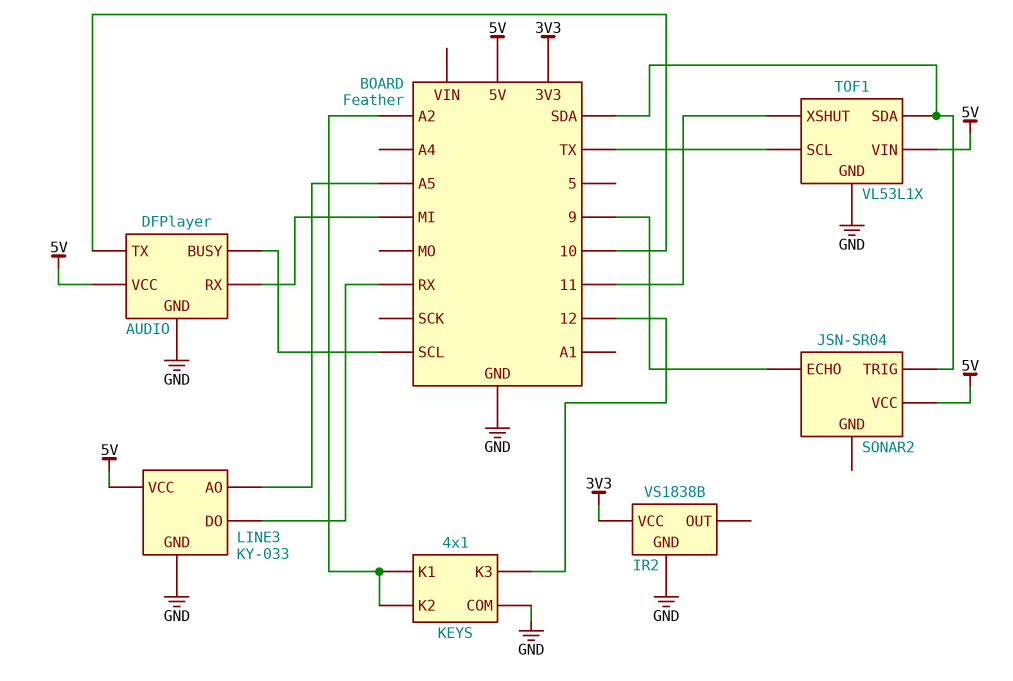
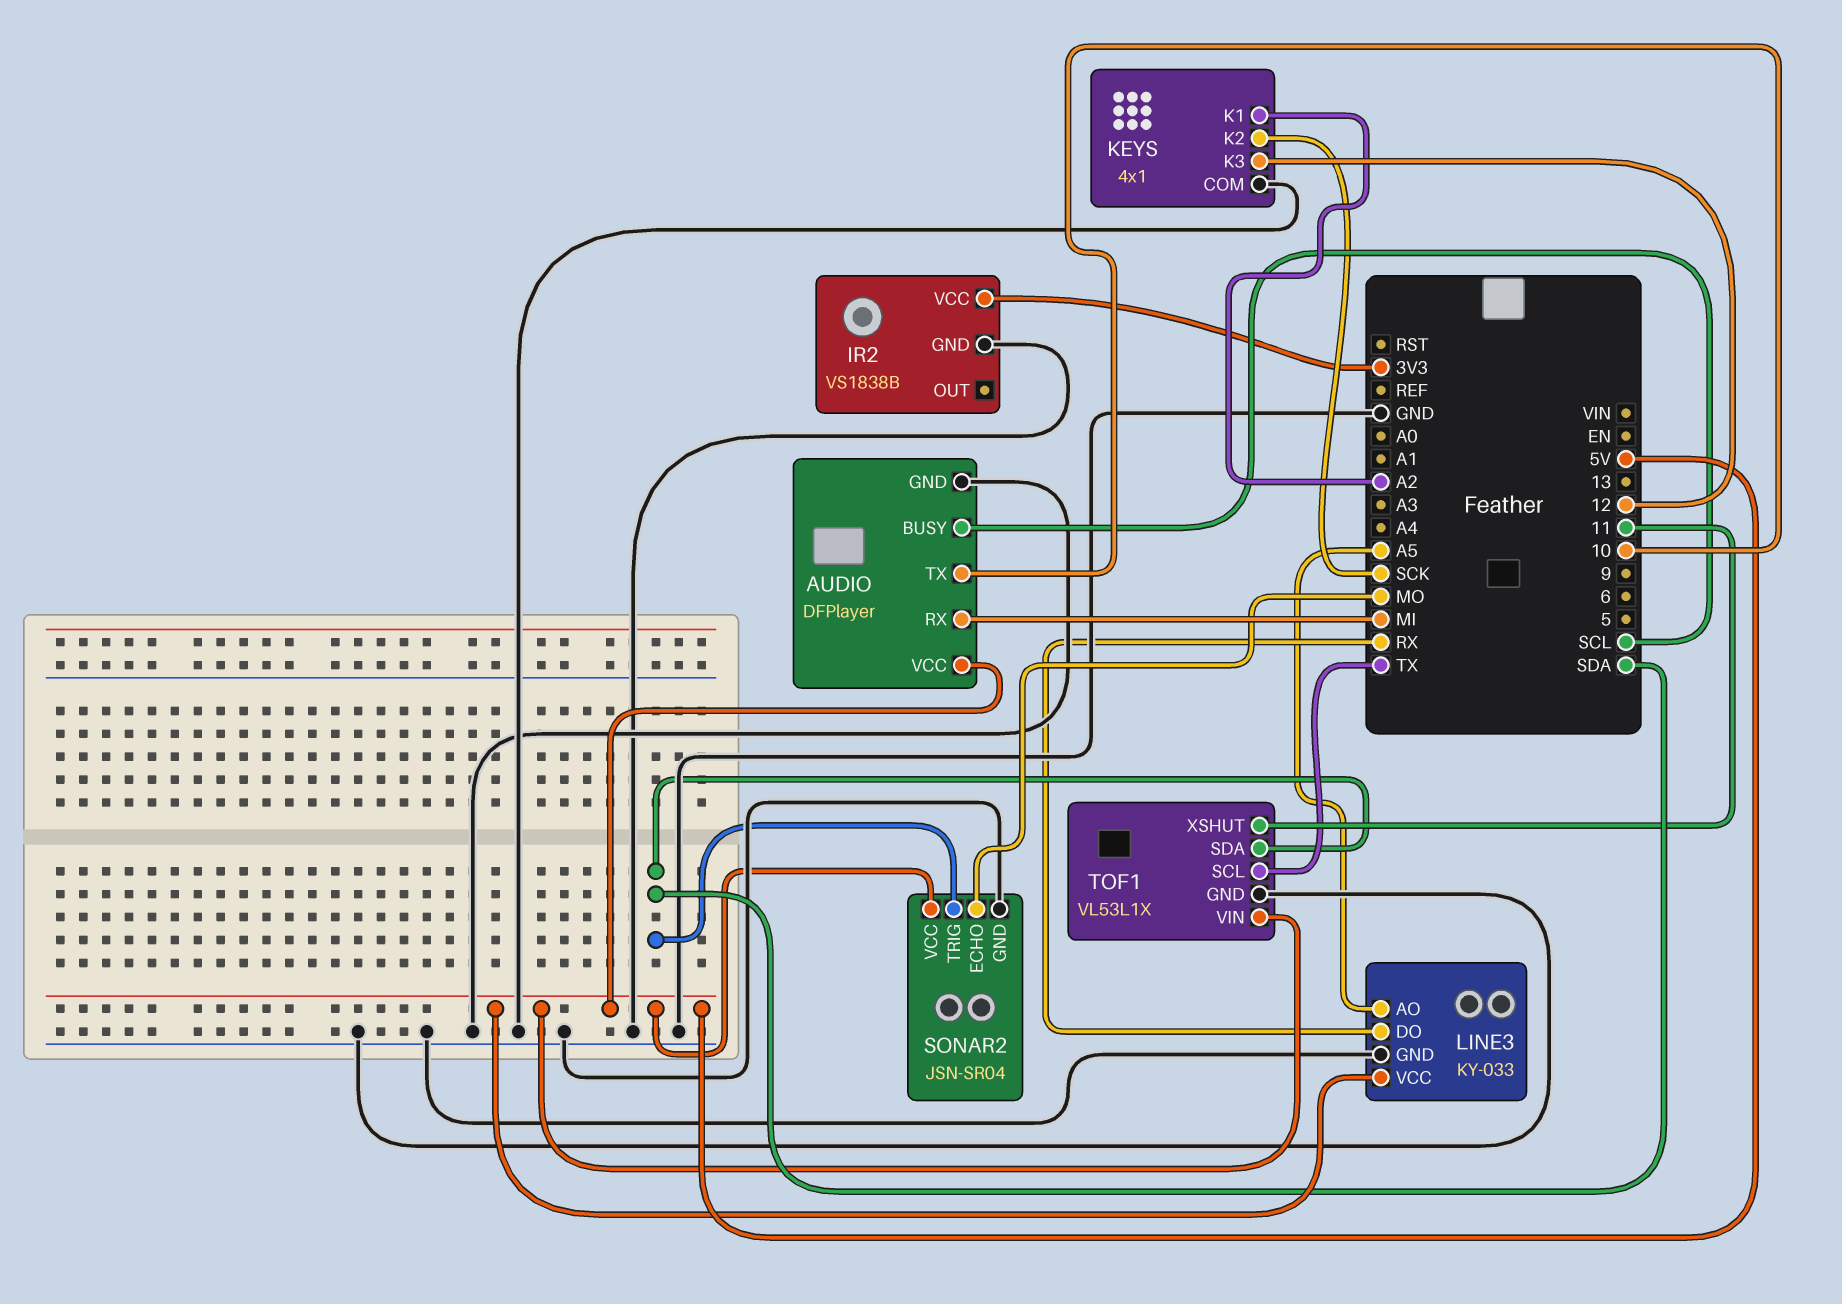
KEYS pin K2: A2 -> SCK
SONAR2 pin ECHO: 9 -> MO
SONAR2 pin GND: none -> GND

